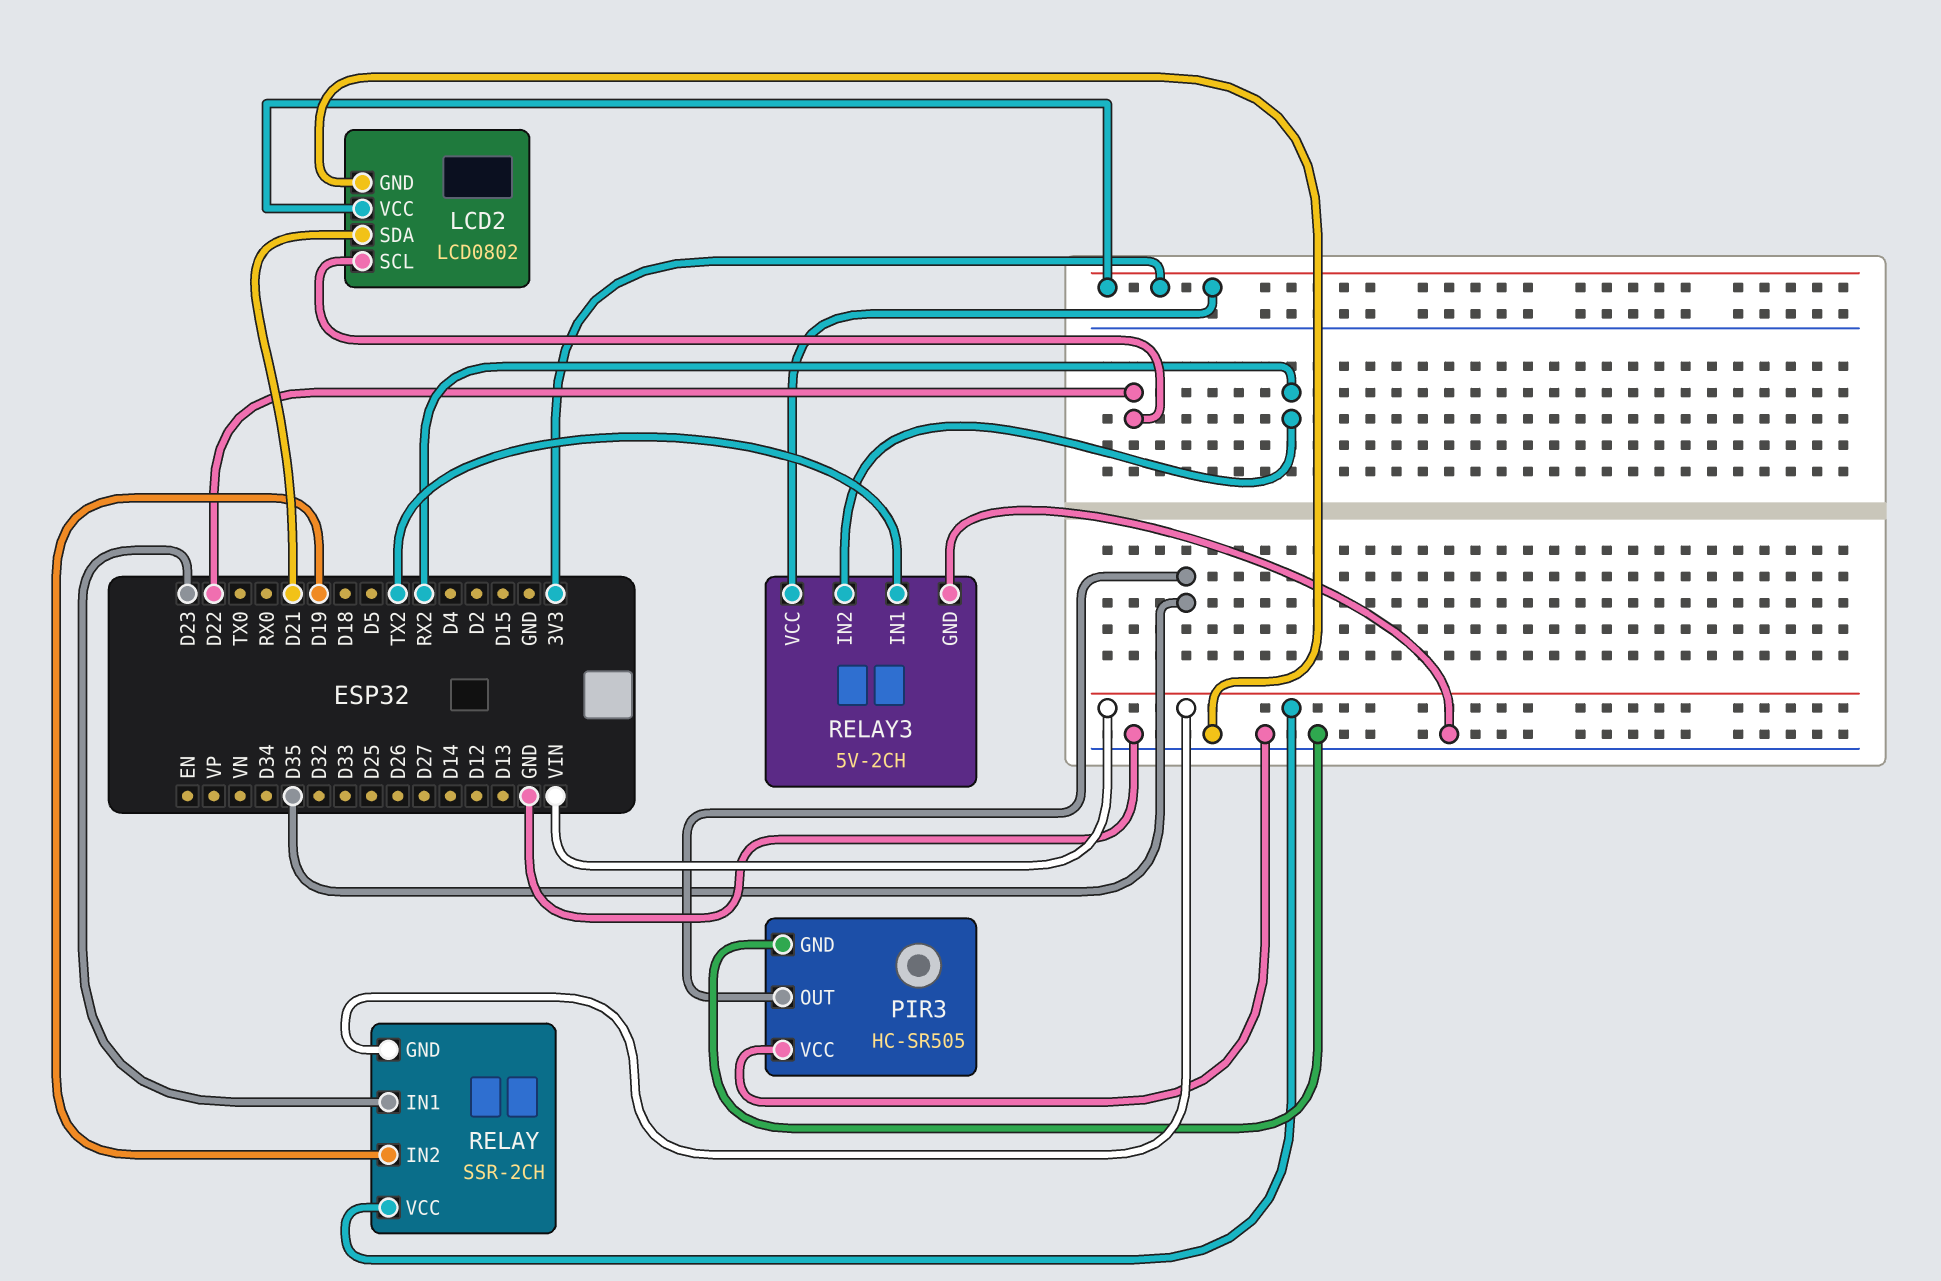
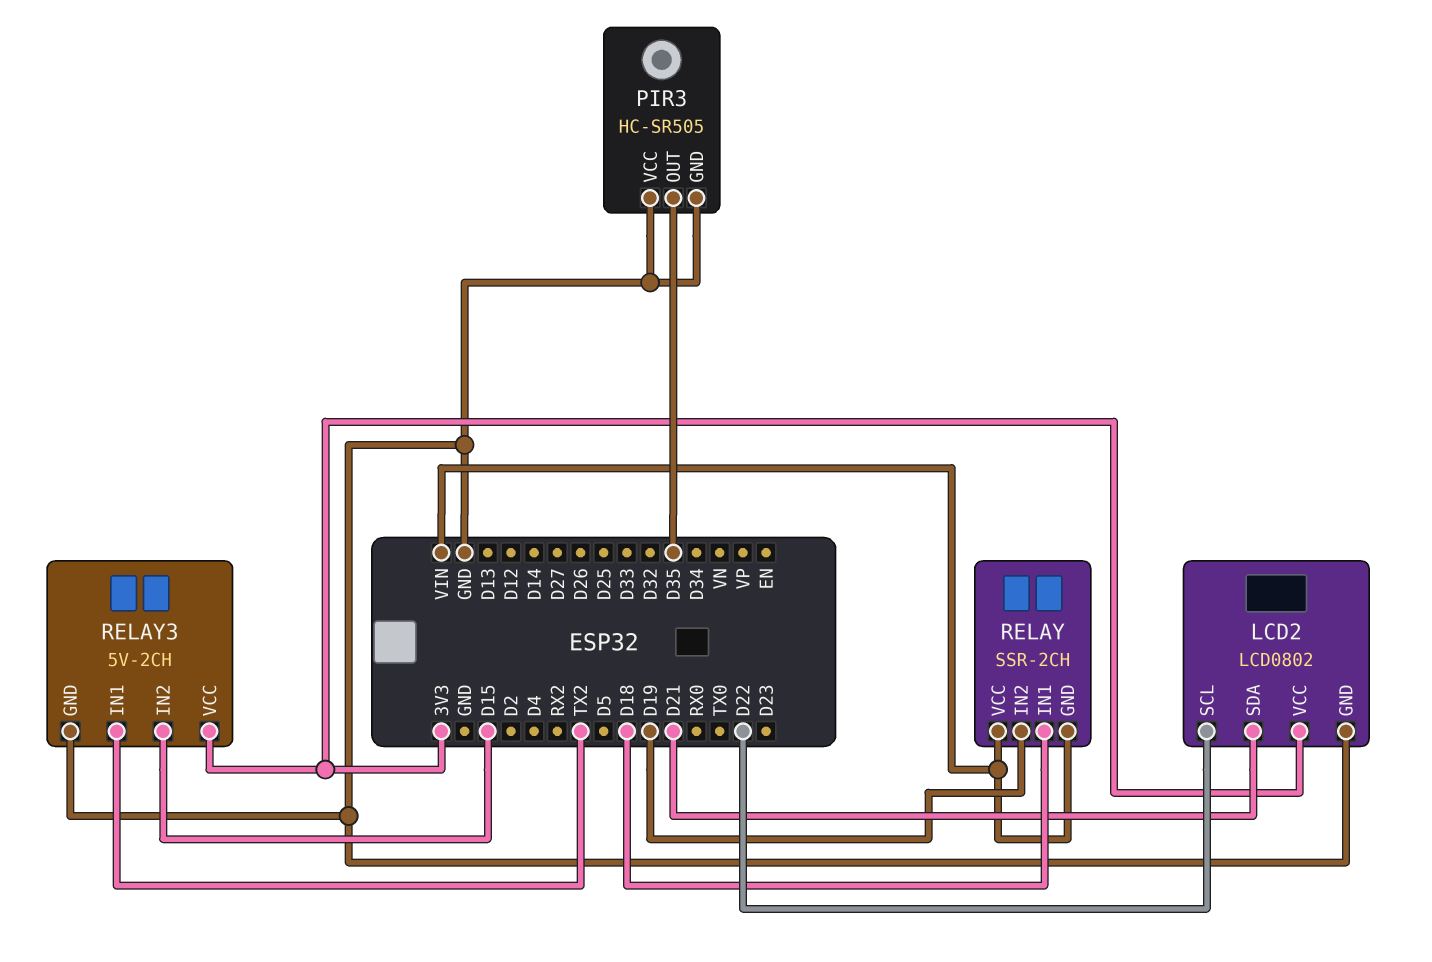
RELAY pin IN1: D23 -> D18
RELAY3 pin IN2: RX2 -> D15

